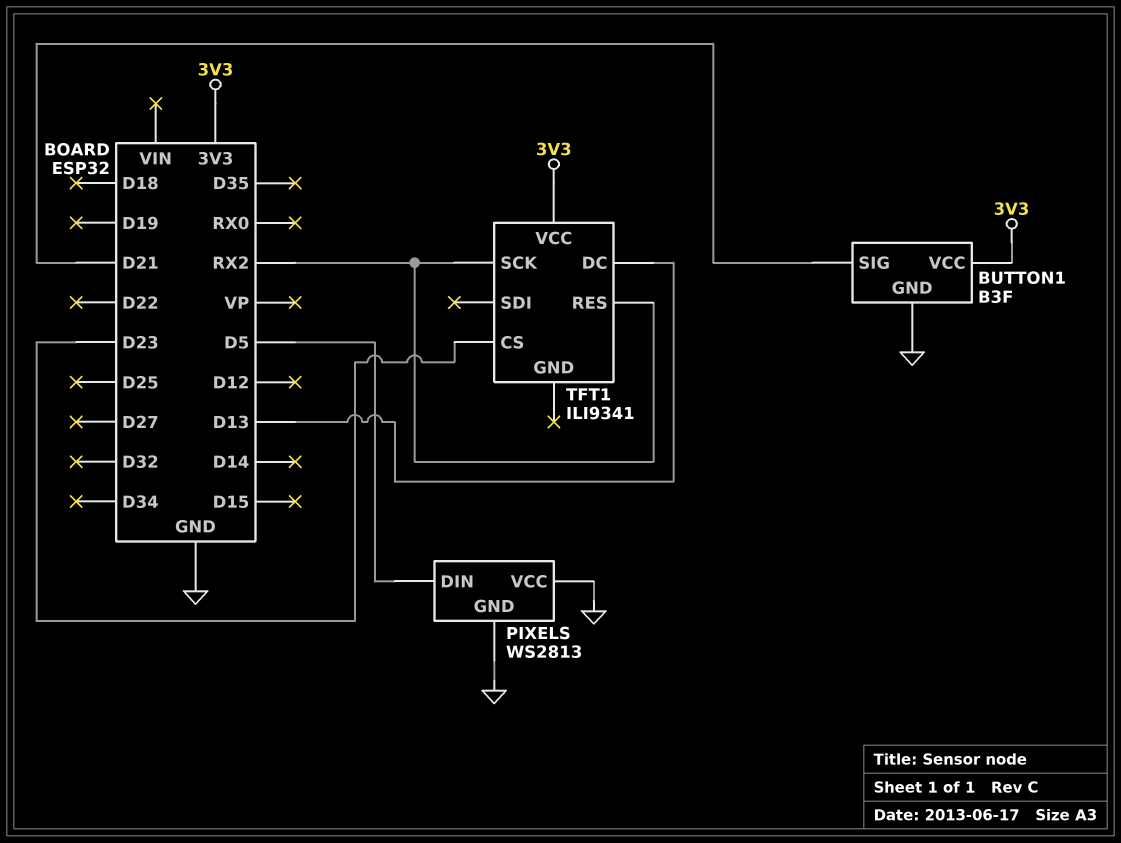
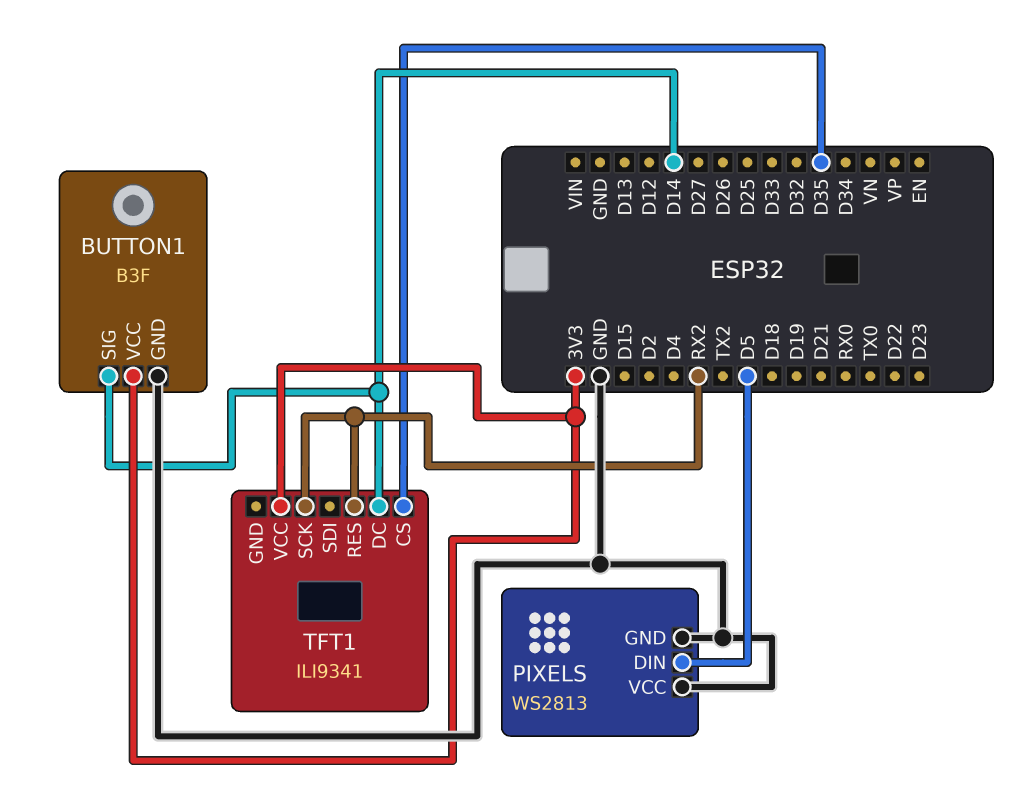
BUTTON1 pin SIG: D21 -> D14
TFT1 pin CS: D23 -> D35
TFT1 pin DC: D13 -> D14

